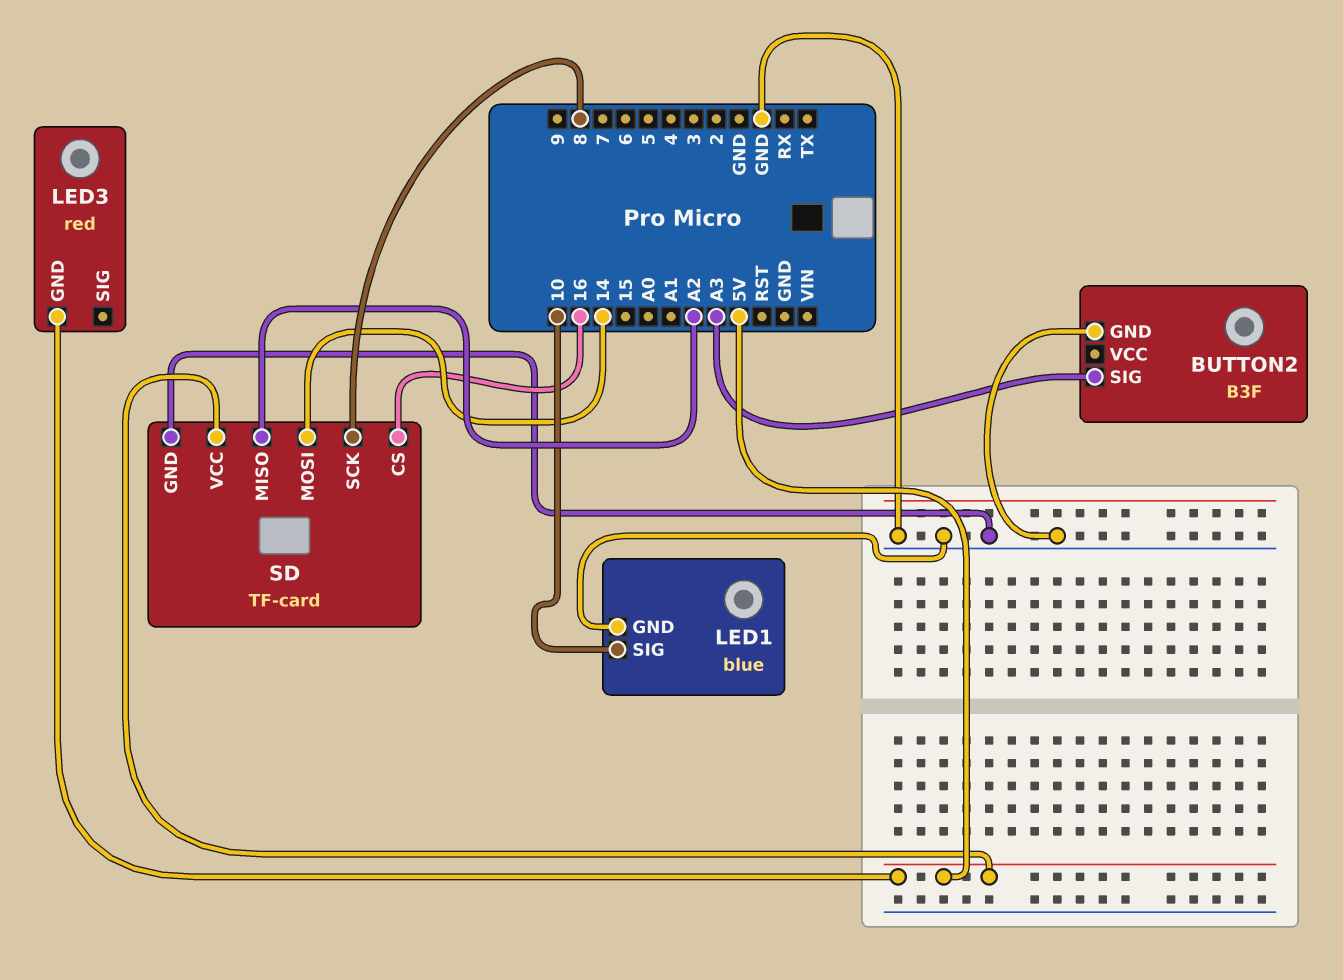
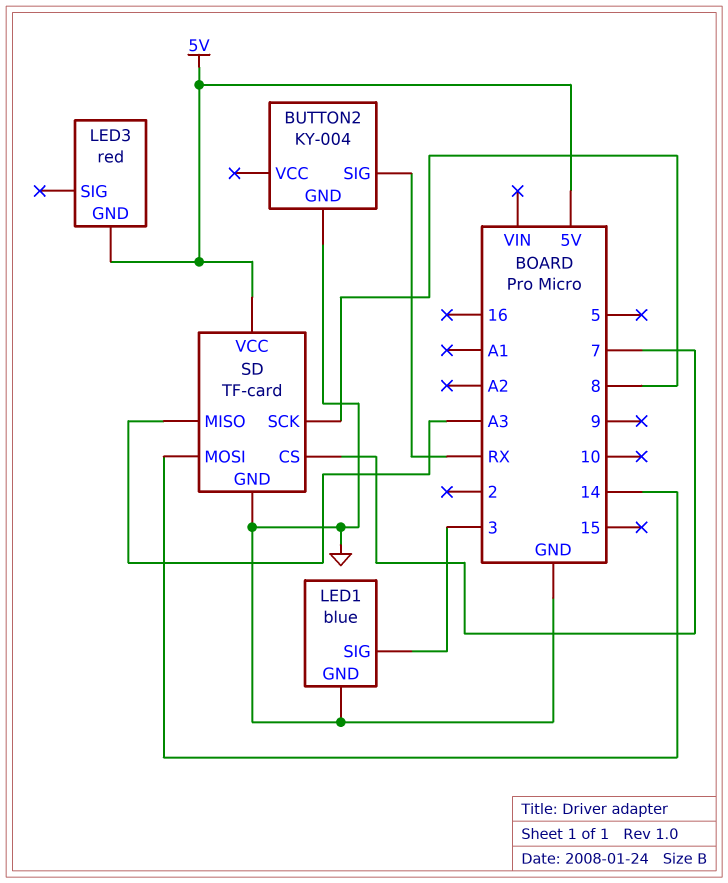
BUTTON2: B3F -> KY-004
BUTTON2 pin SIG: A3 -> RX
LED1 pin SIG: 10 -> 3
SD pin CS: 16 -> 7
SD pin MISO: A2 -> A3

